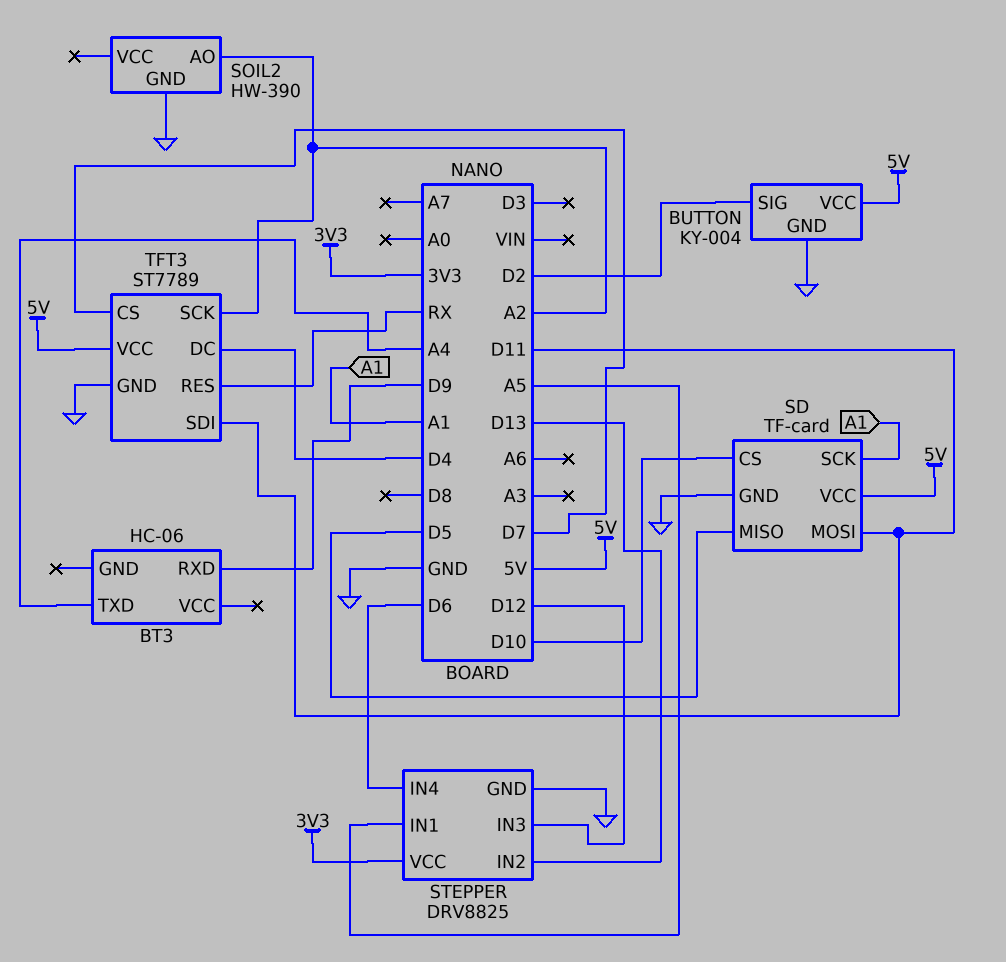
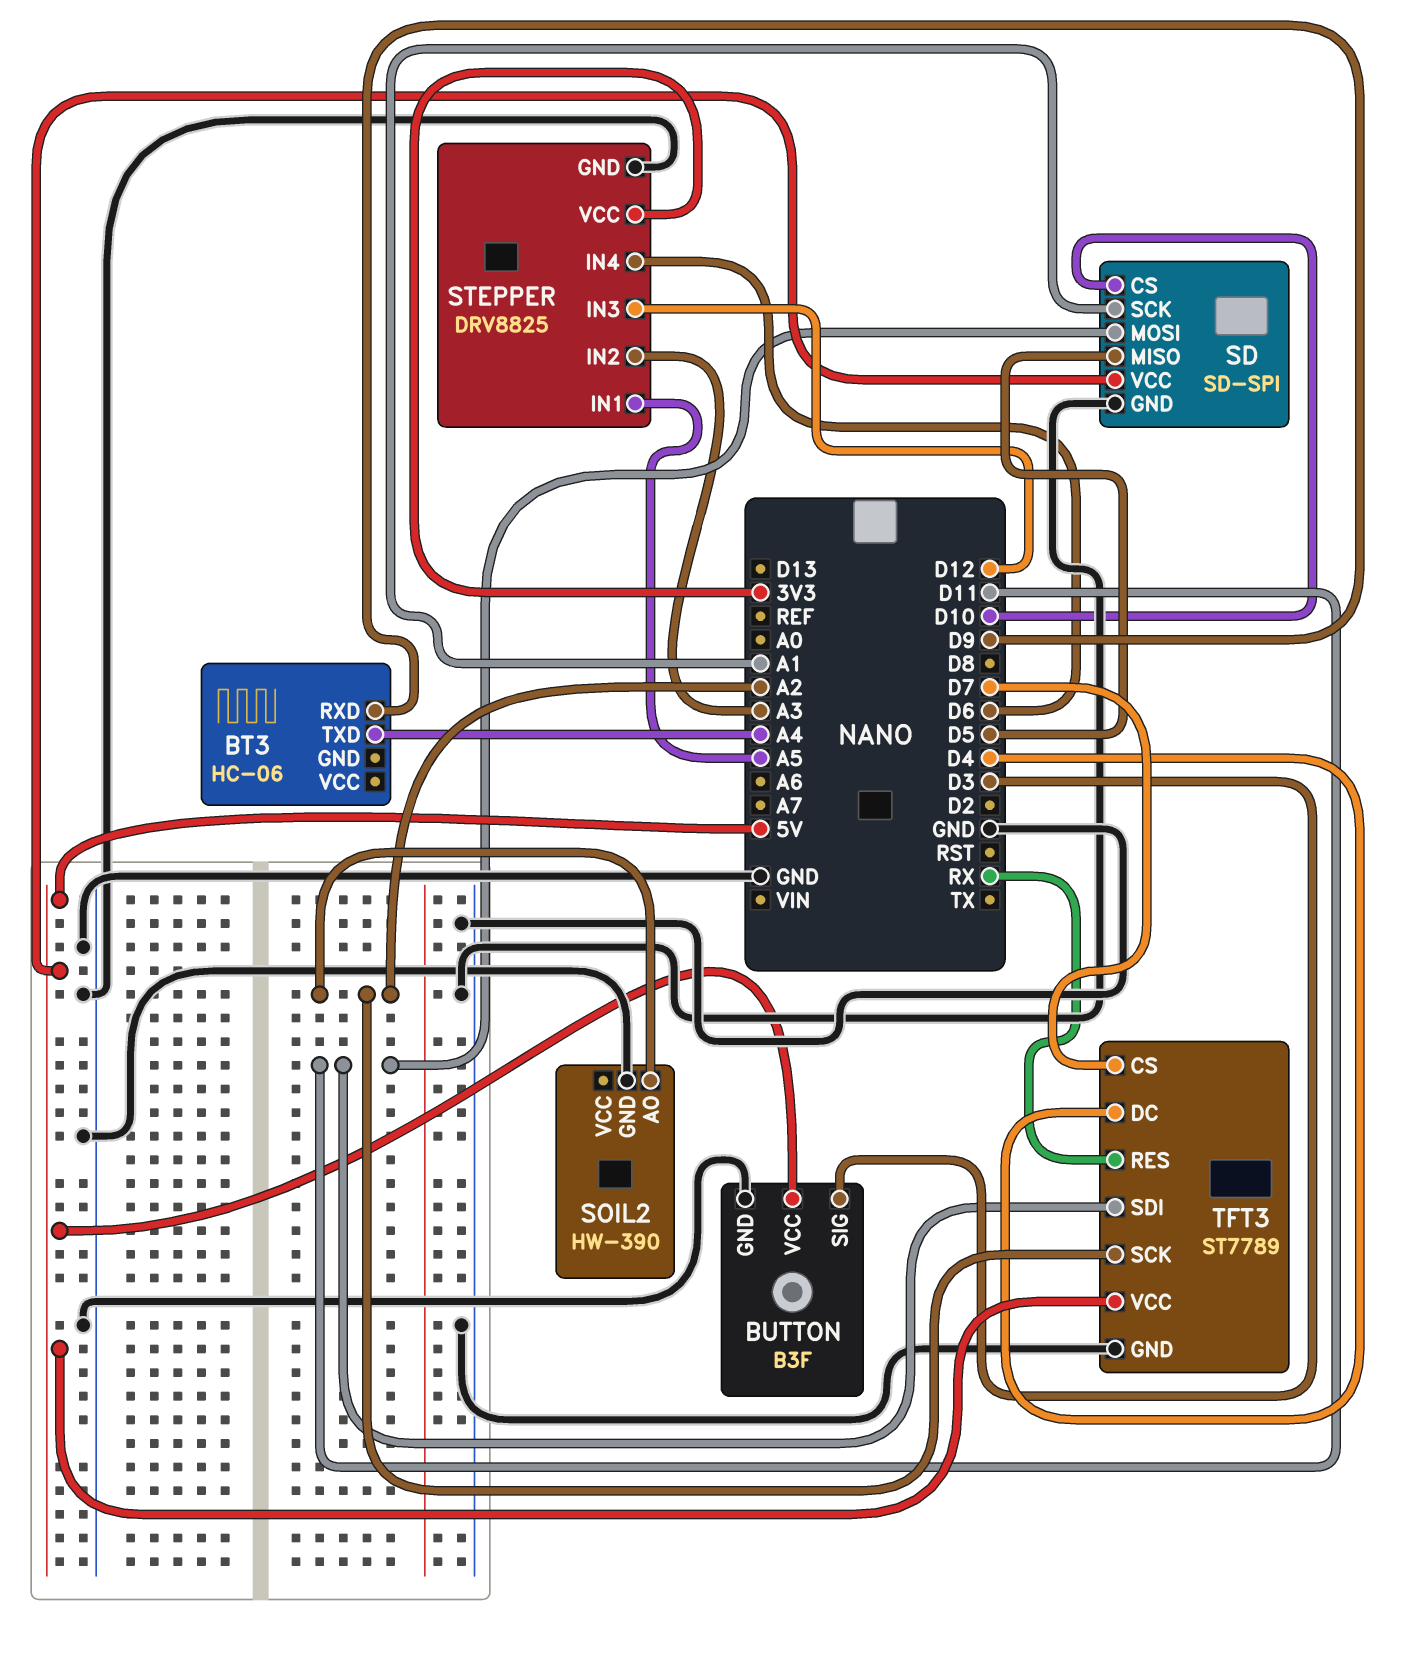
BUTTON: KY-004 -> B3F
BUTTON pin SIG: D2 -> D3
SD: TF-card -> SD-SPI
STEPPER pin IN2: D13 -> A3

